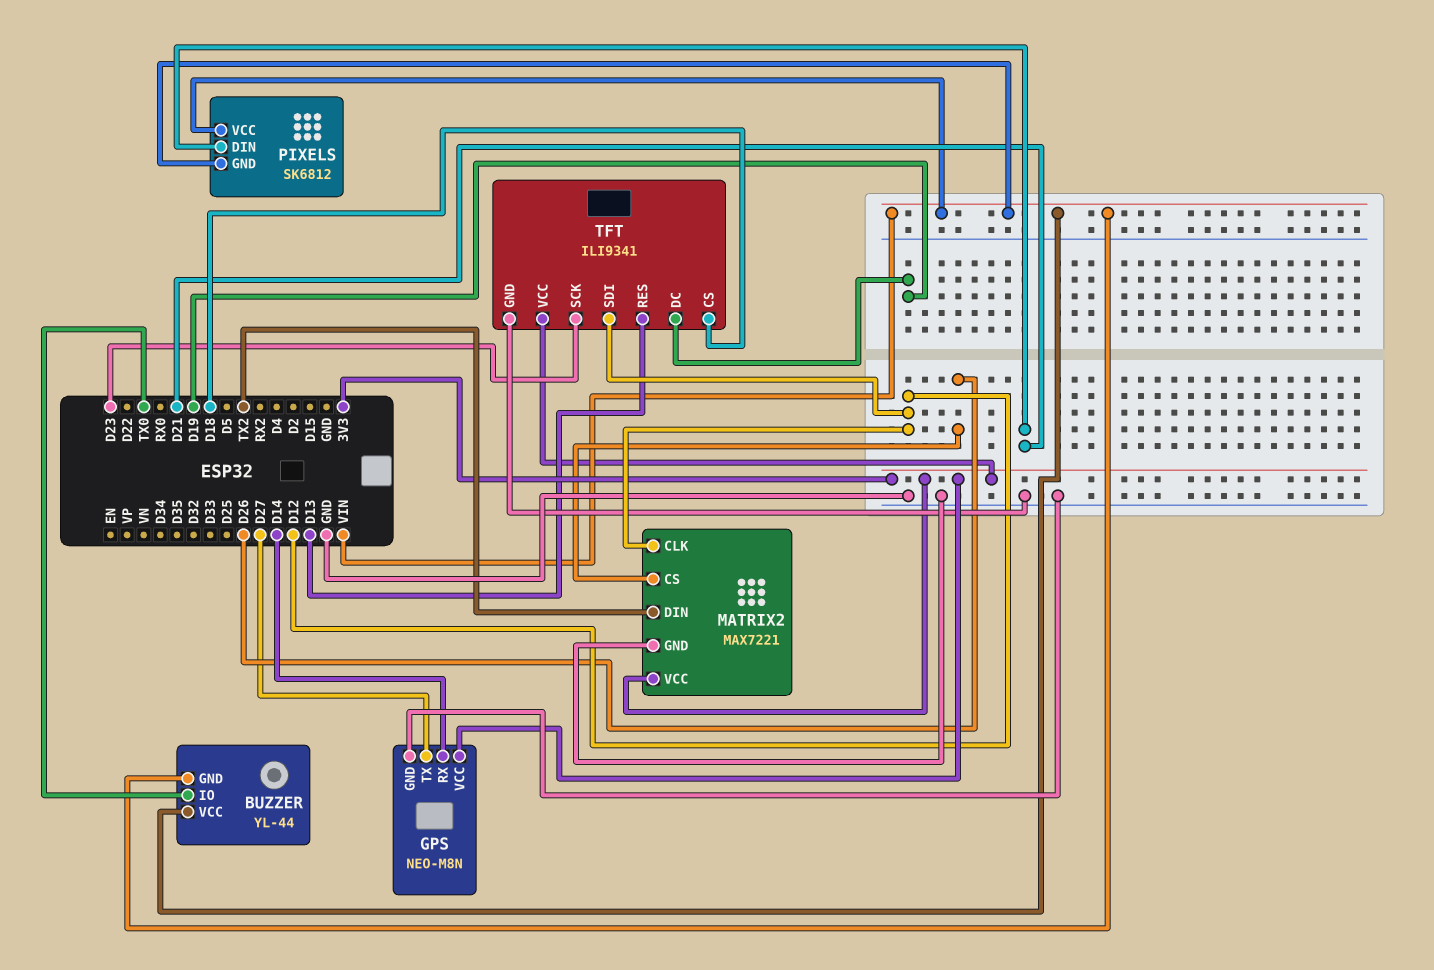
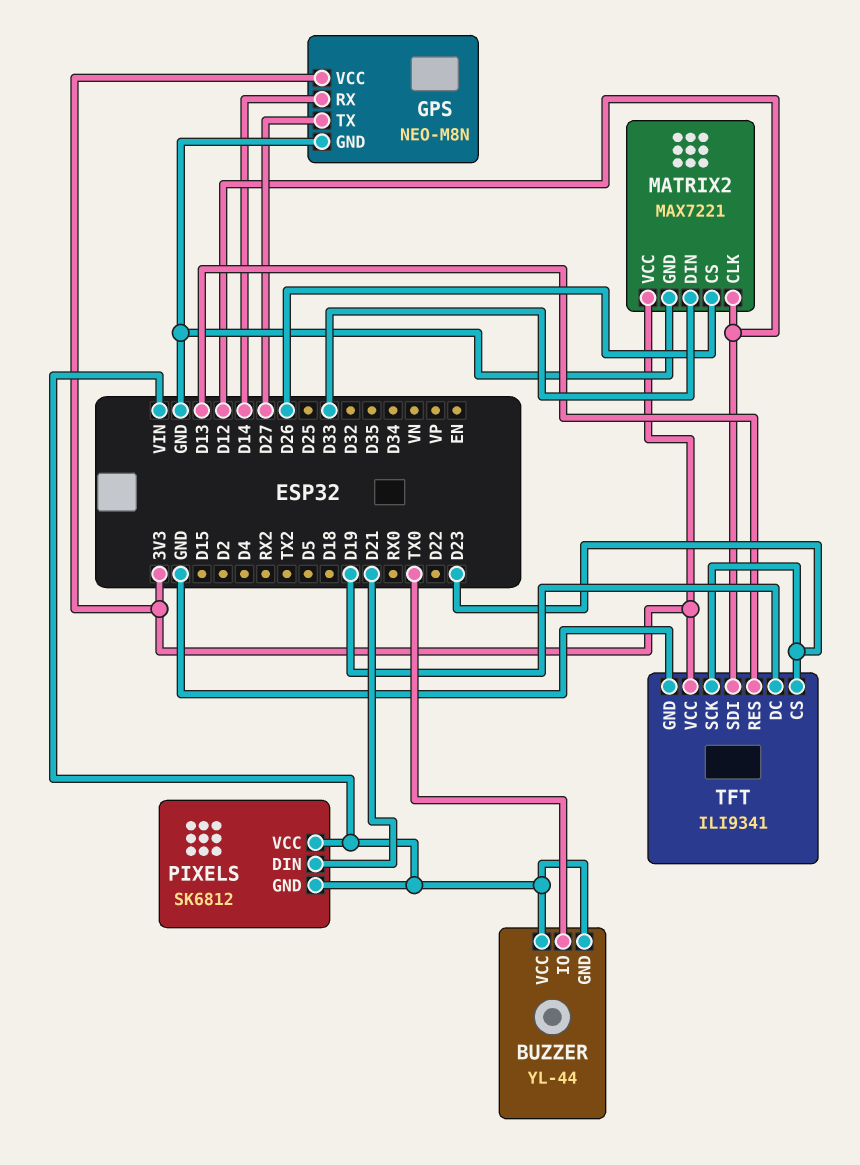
MATRIX2 pin DIN: TX2 -> D33
TFT pin CS: D18 -> D23

